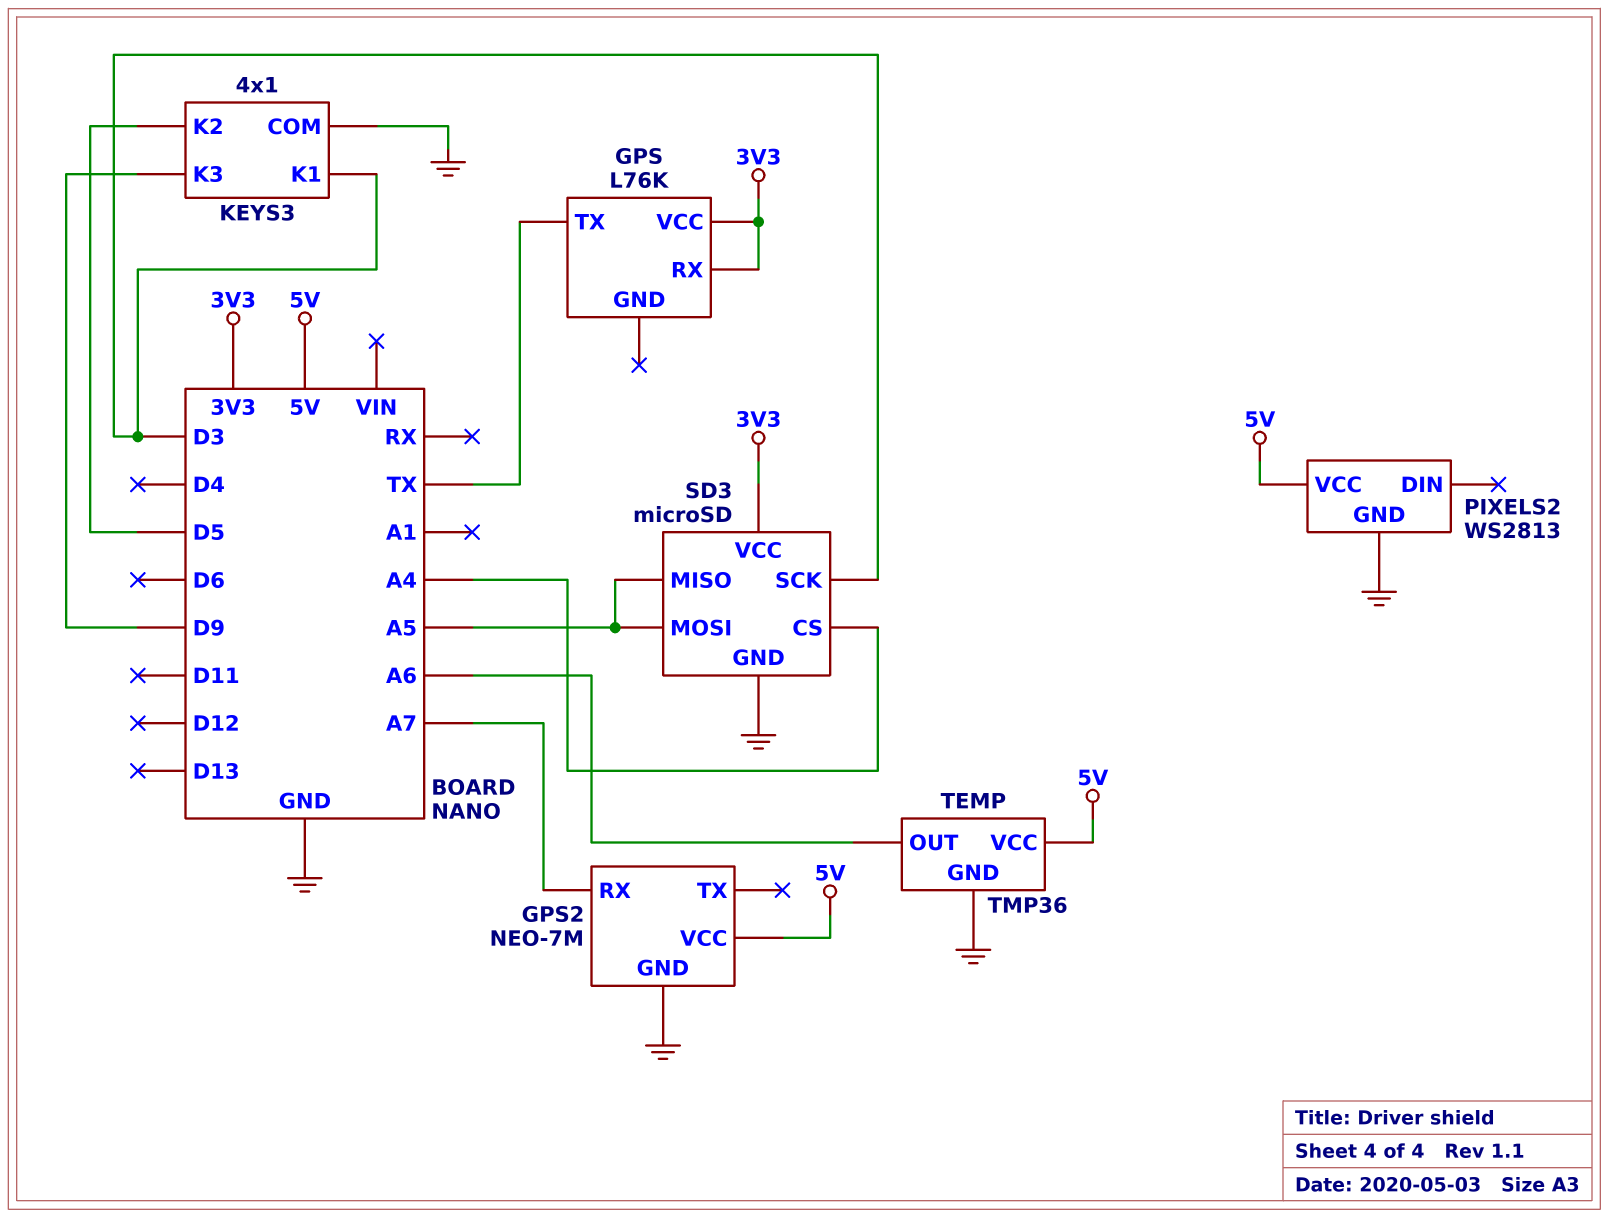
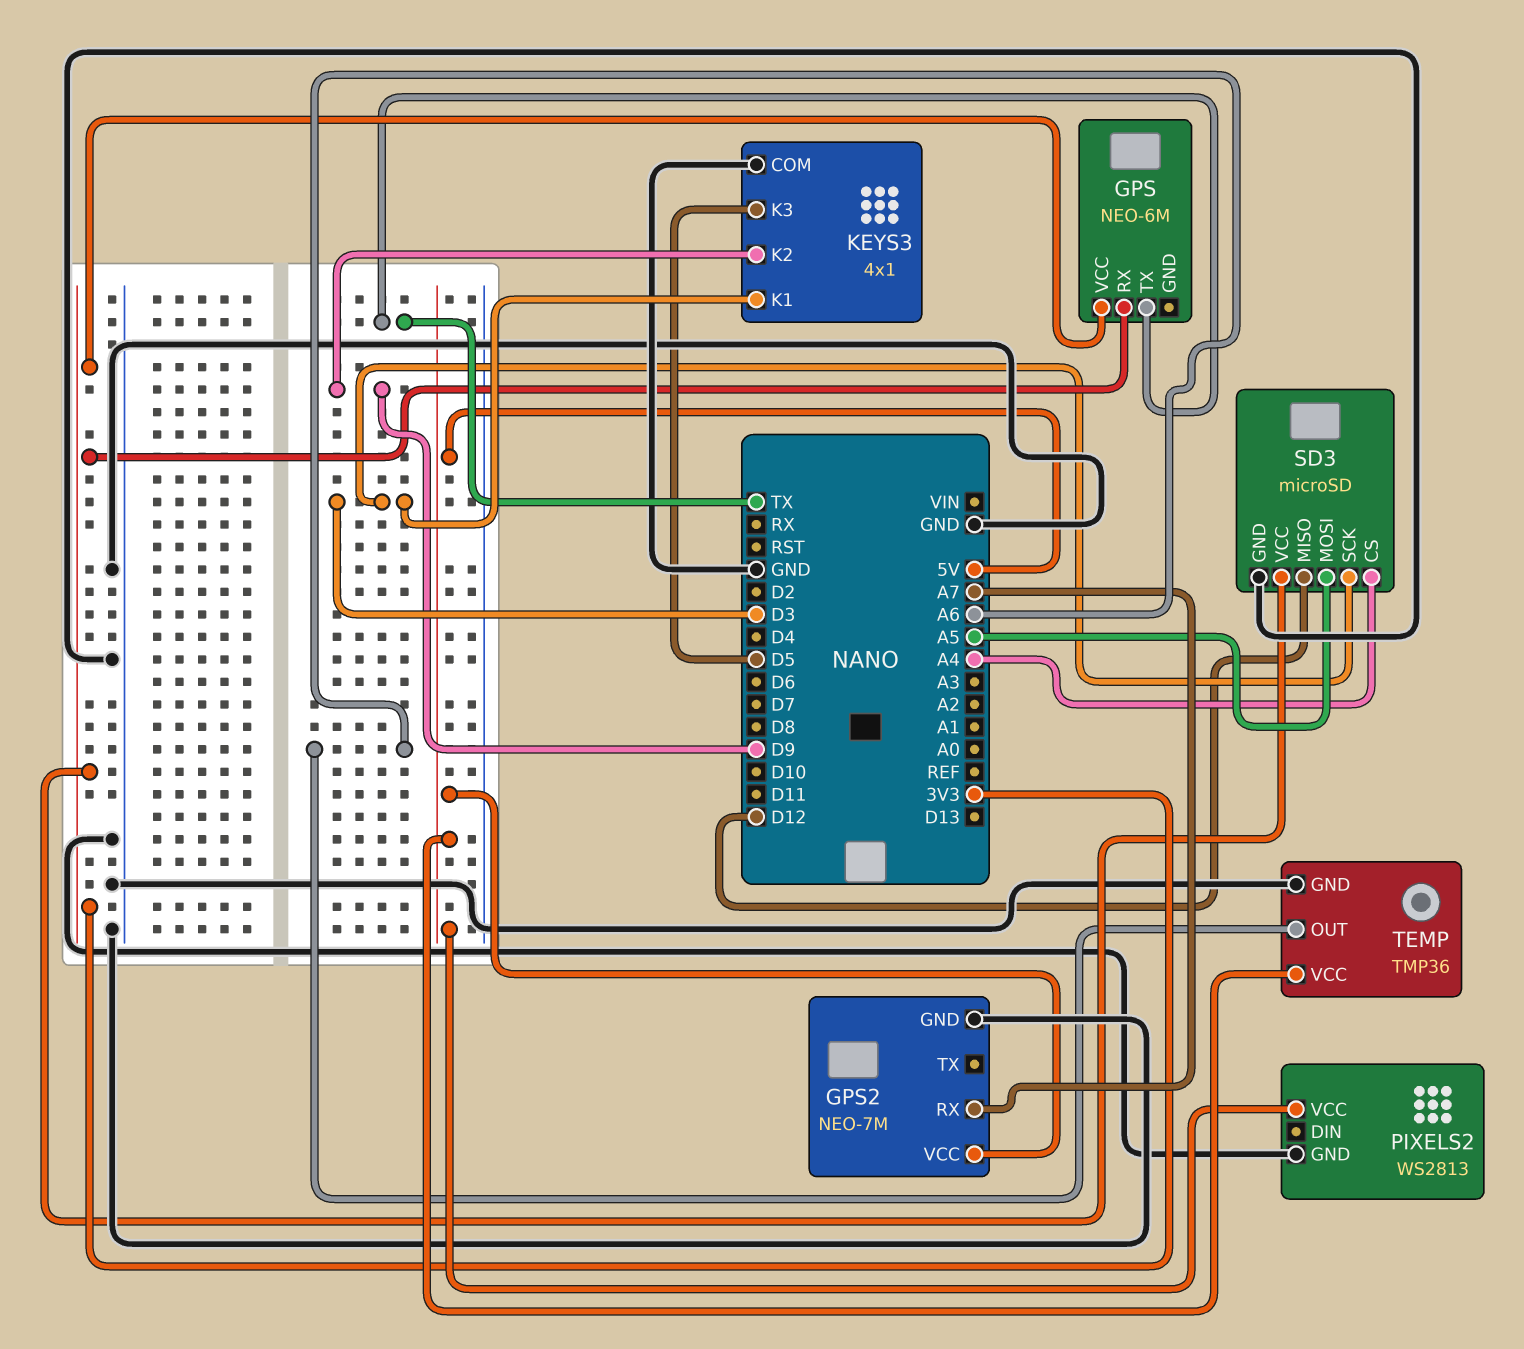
GPS: L76K -> NEO-6M
KEYS3 pin K2: D5 -> D9
KEYS3 pin K3: D9 -> D5
SD3 pin MISO: A5 -> D12

